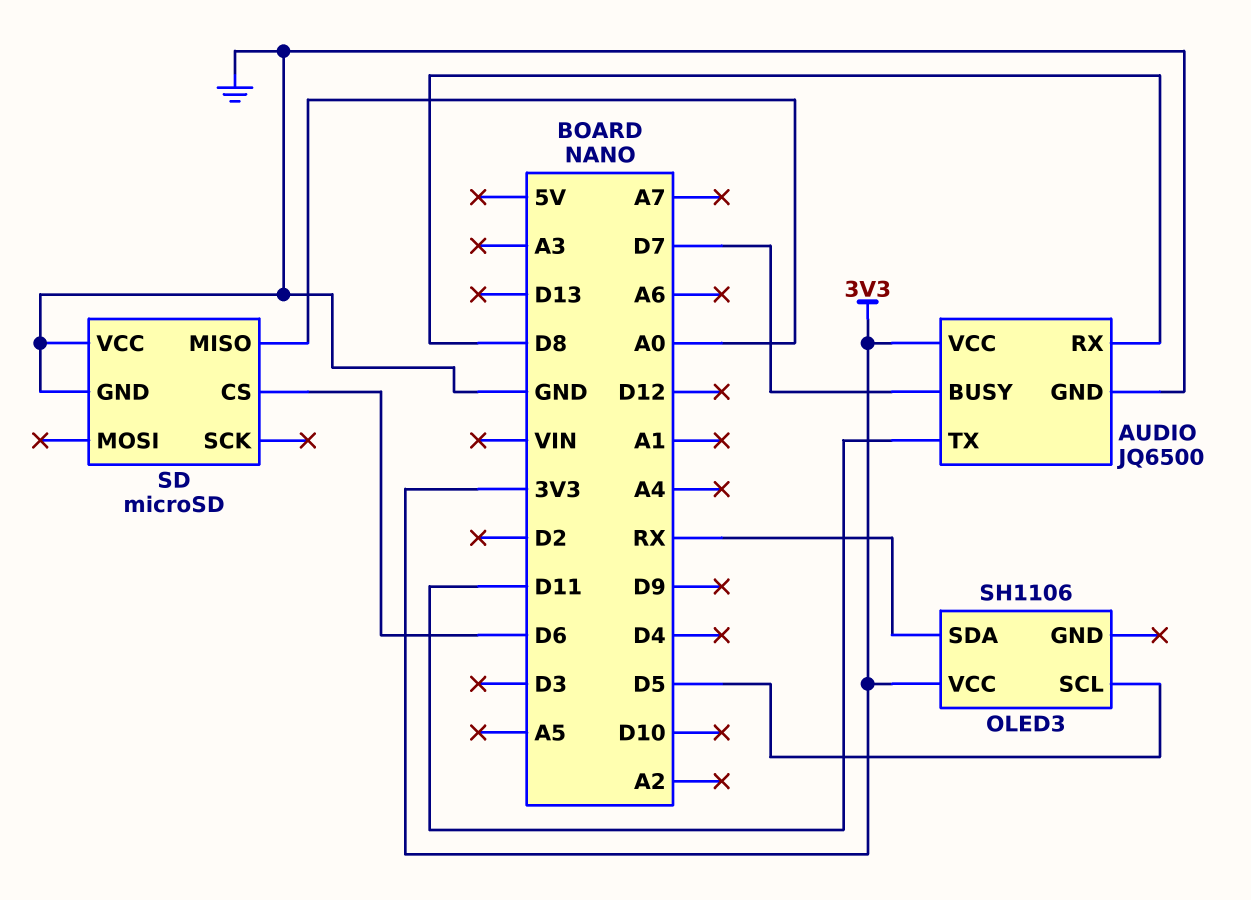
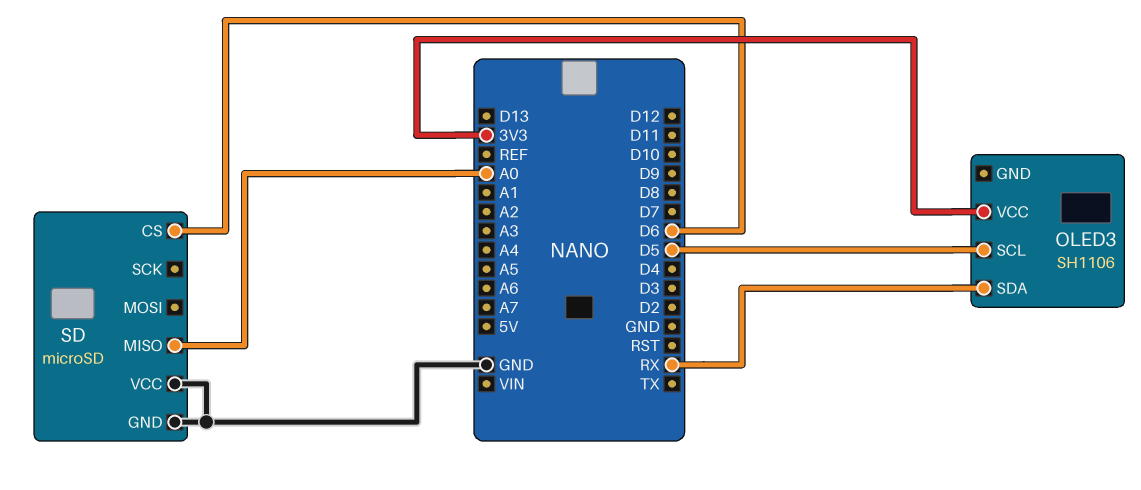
AUDIO: JQ6500 -> none
AUDIO pin BUSY: D7 -> none
AUDIO pin GND: GND -> none
AUDIO pin RX: D8 -> none
AUDIO pin TX: D11 -> none
AUDIO pin VCC: 3V3 -> none

